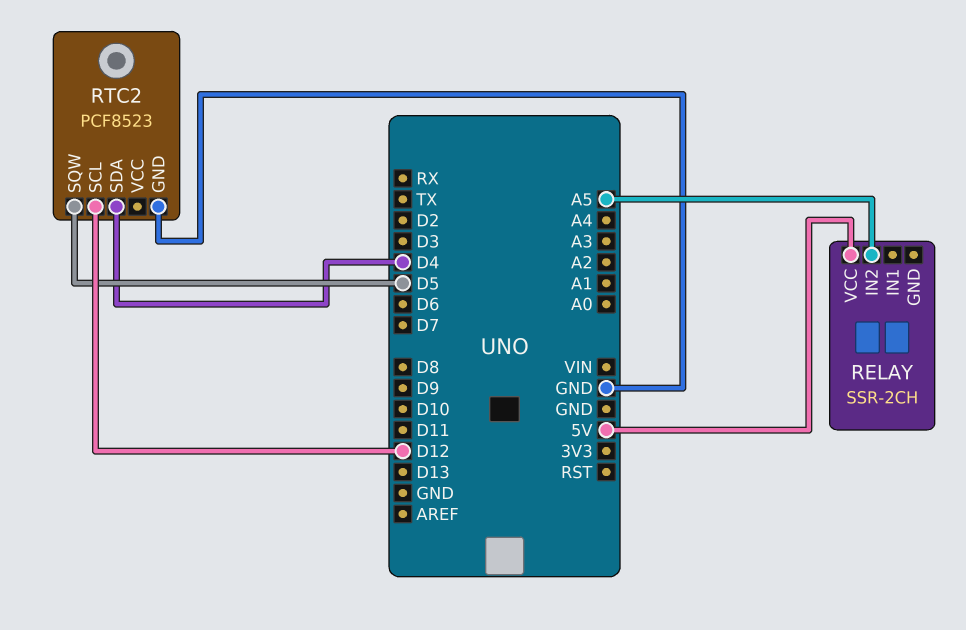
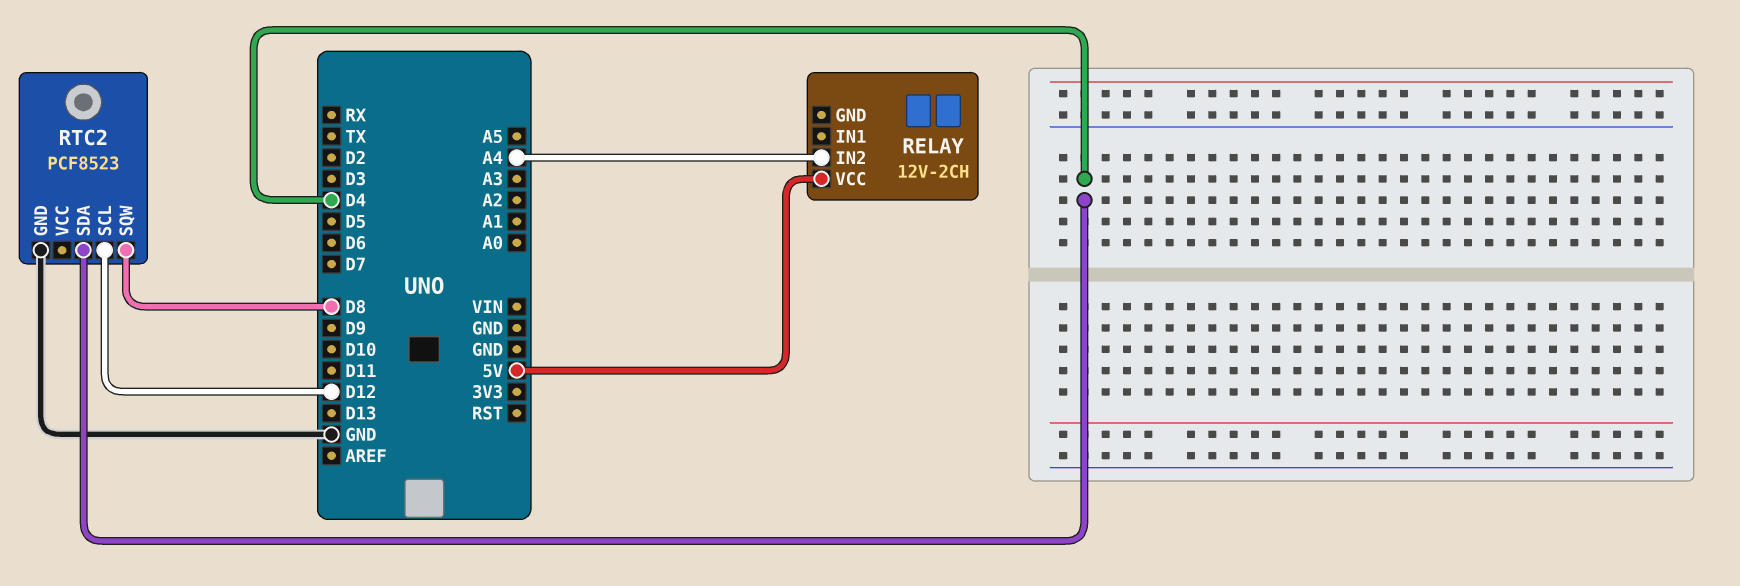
RELAY: SSR-2CH -> 12V-2CH
RELAY pin IN2: A5 -> A4
RTC2 pin SQW: D5 -> D8

